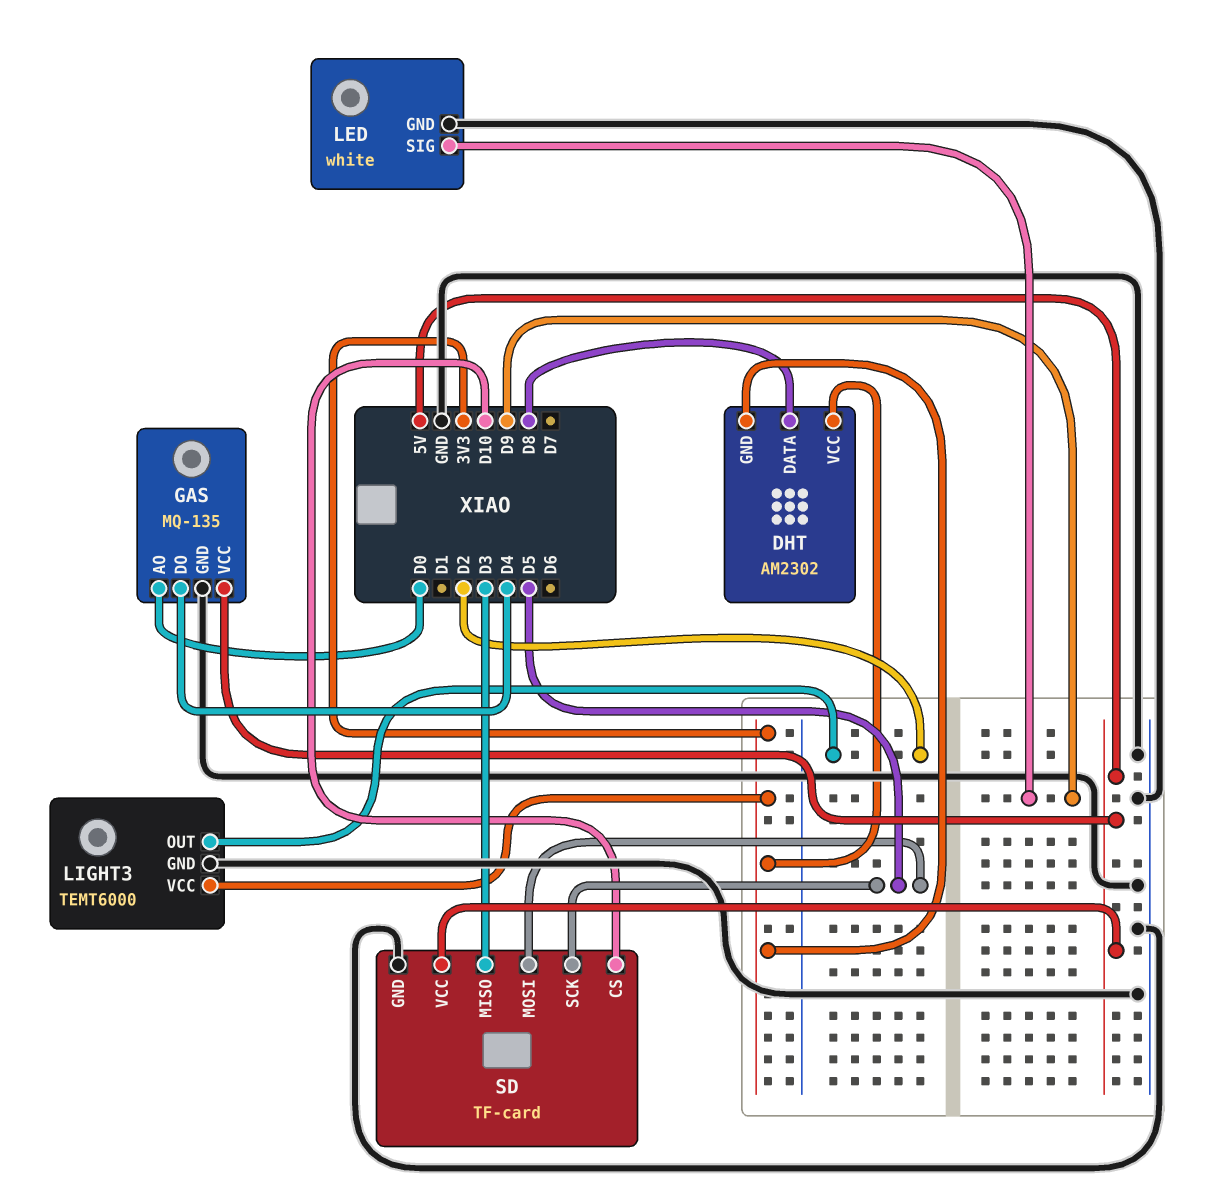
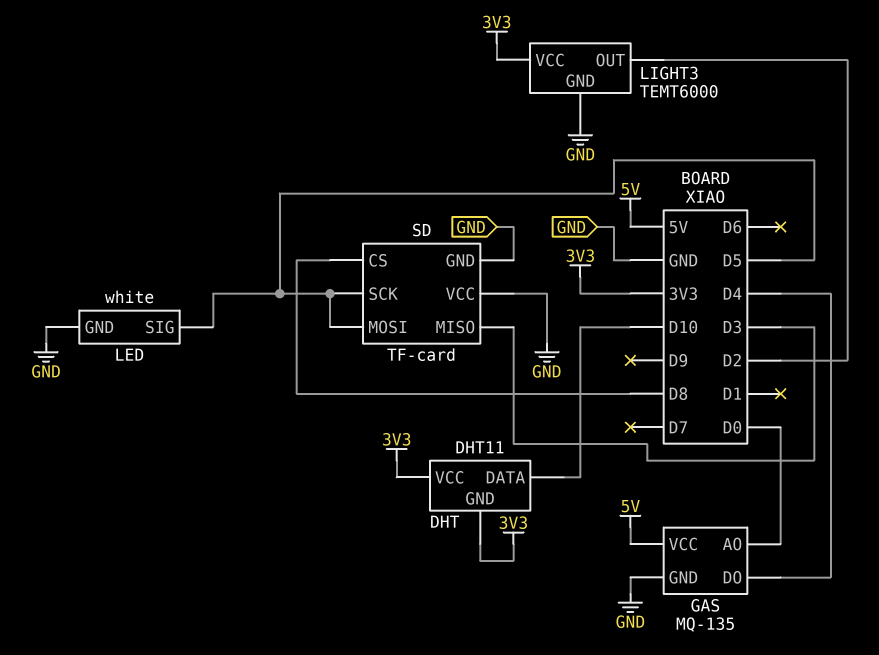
DHT: AM2302 -> DHT11
DHT pin DATA: D8 -> D10
LED pin SIG: D9 -> D5
SD pin CS: D10 -> D8
SD pin VCC: 5V -> GND

